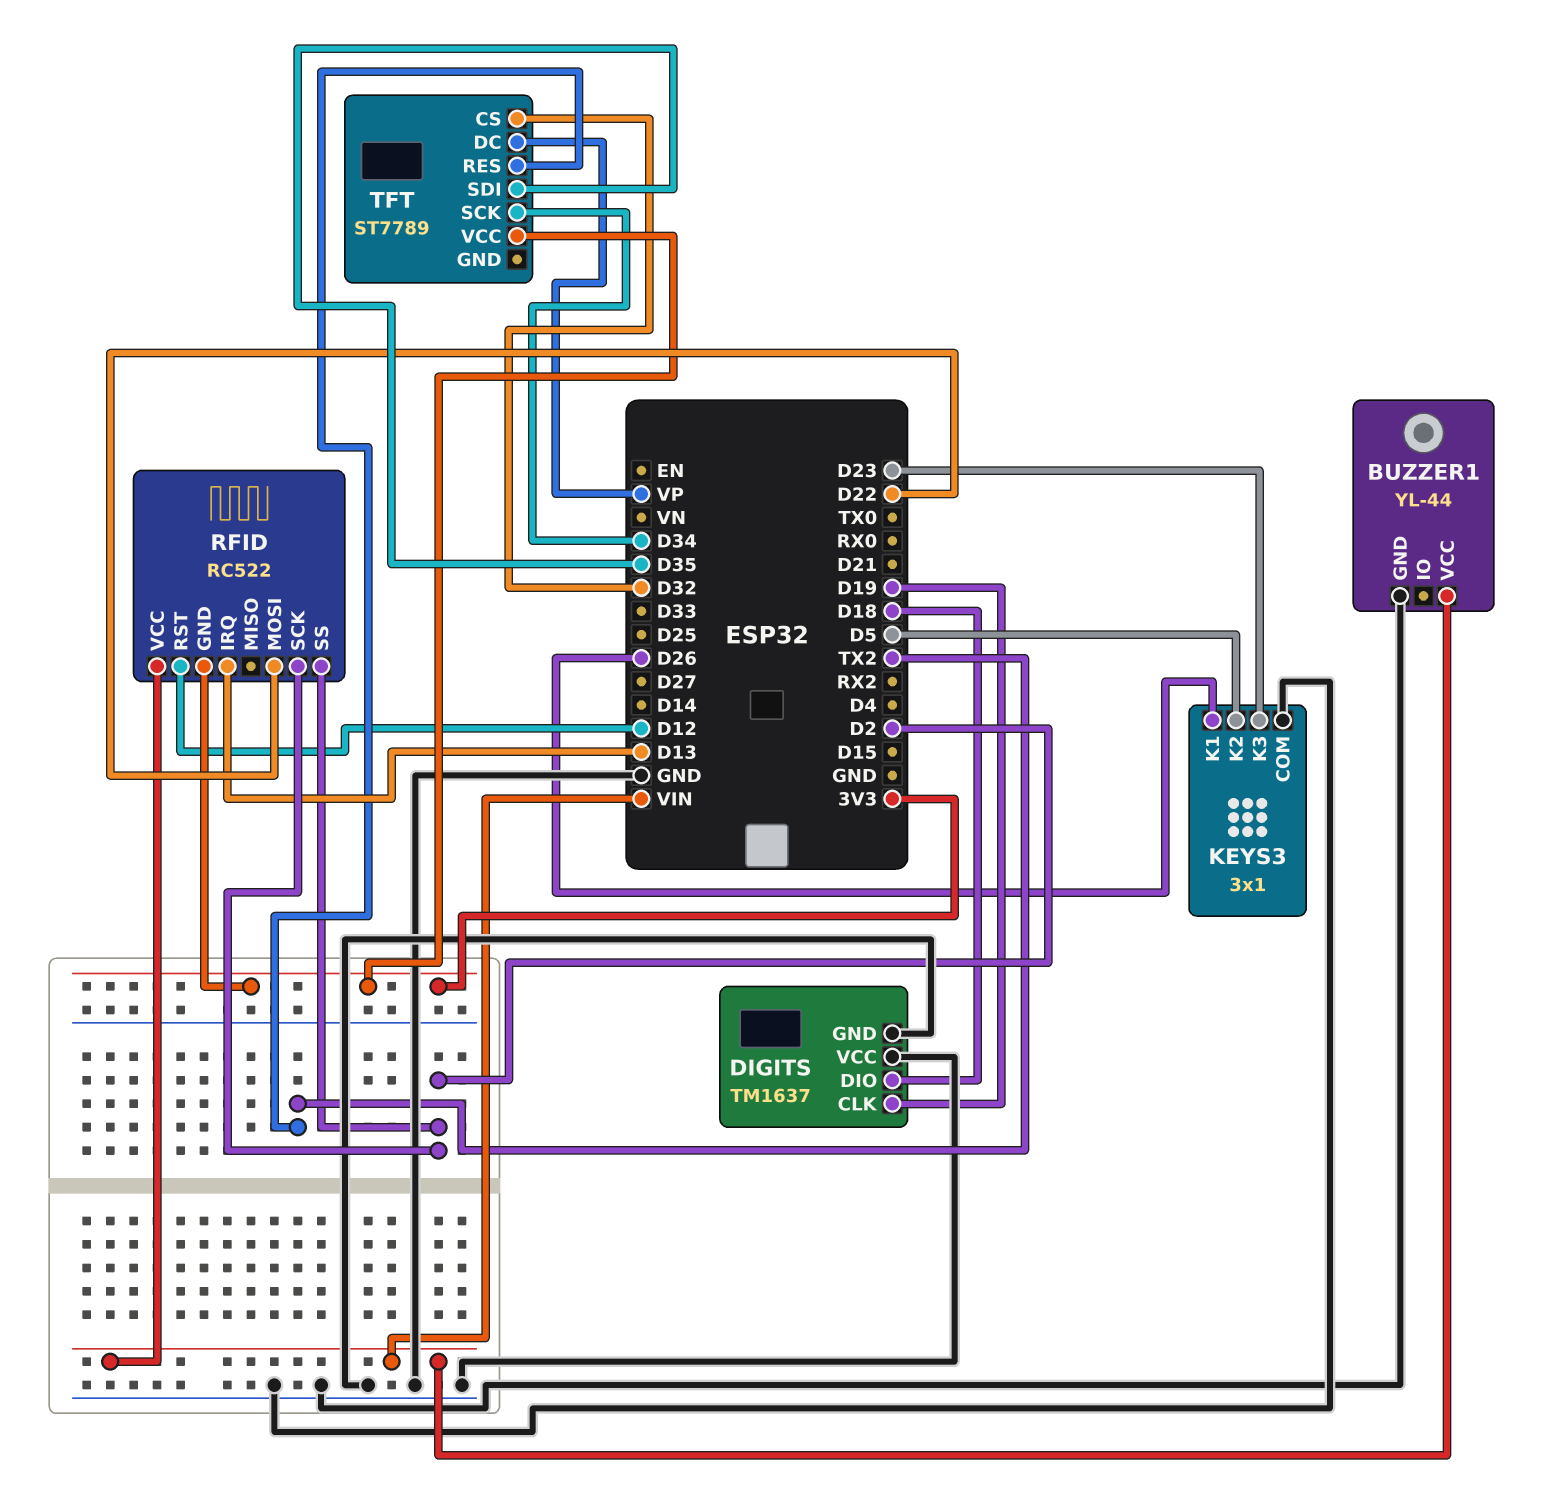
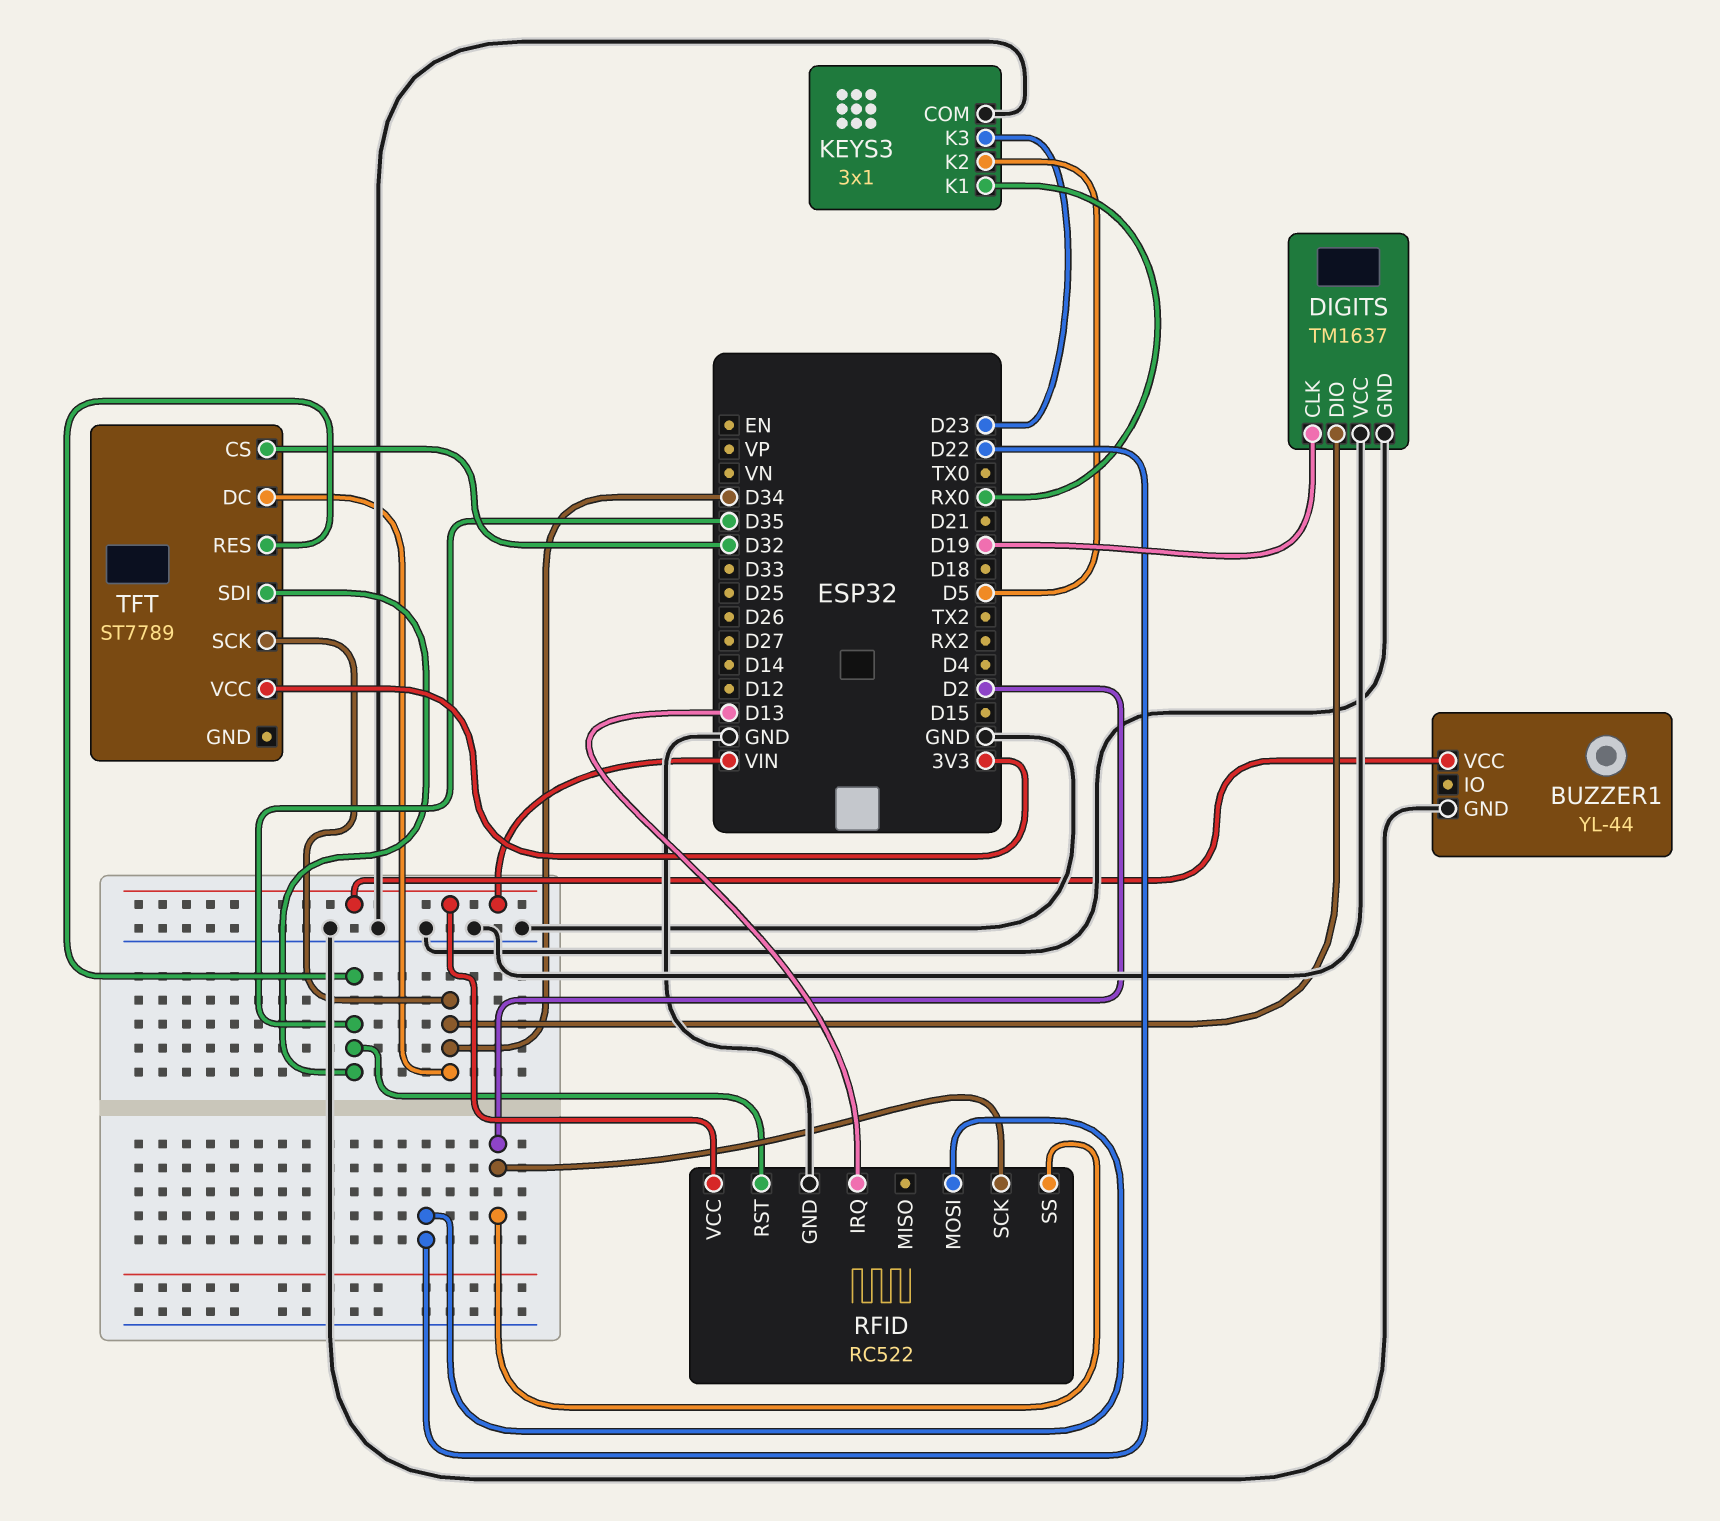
DIGITS pin DIO: D18 -> D34
KEYS3 pin K1: D26 -> RX0
RFID pin GND: 3V3 -> GND
RFID pin RST: D12 -> D35
TFT pin DC: VP -> D34
TFT pin RES: TX2 -> D35

